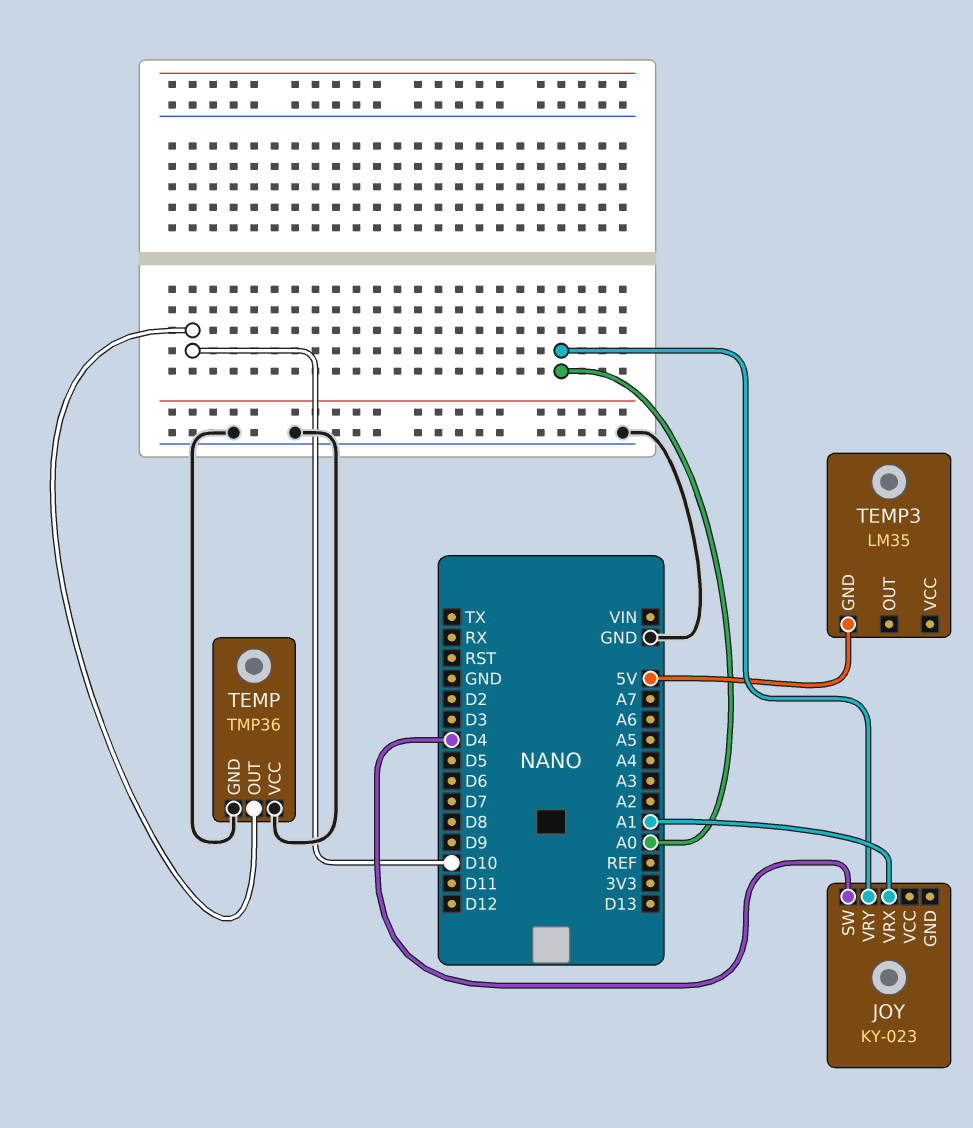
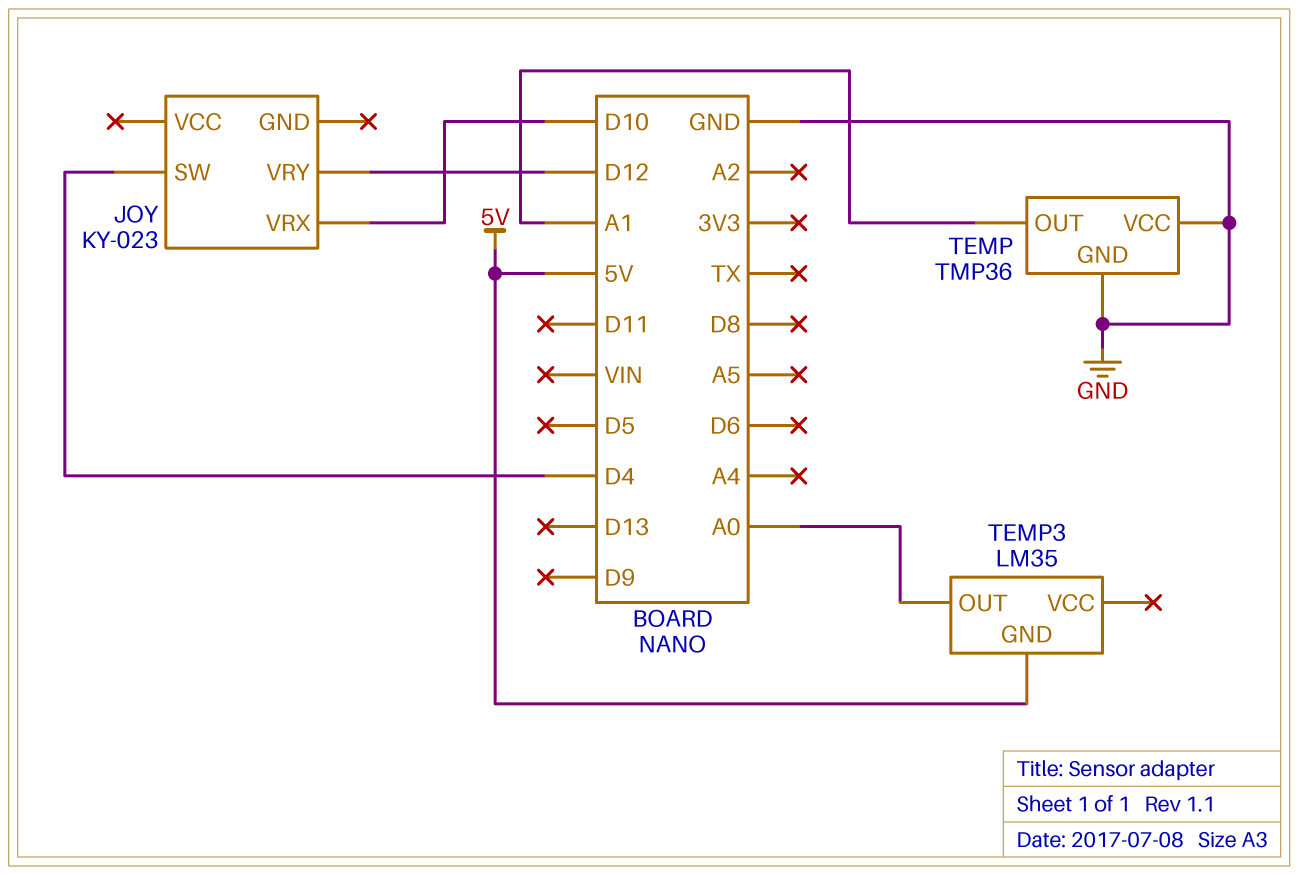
JOY pin VRX: A1 -> D10
JOY pin VRY: A0 -> D12
TEMP pin OUT: D10 -> A1
TEMP3 pin OUT: none -> A0

